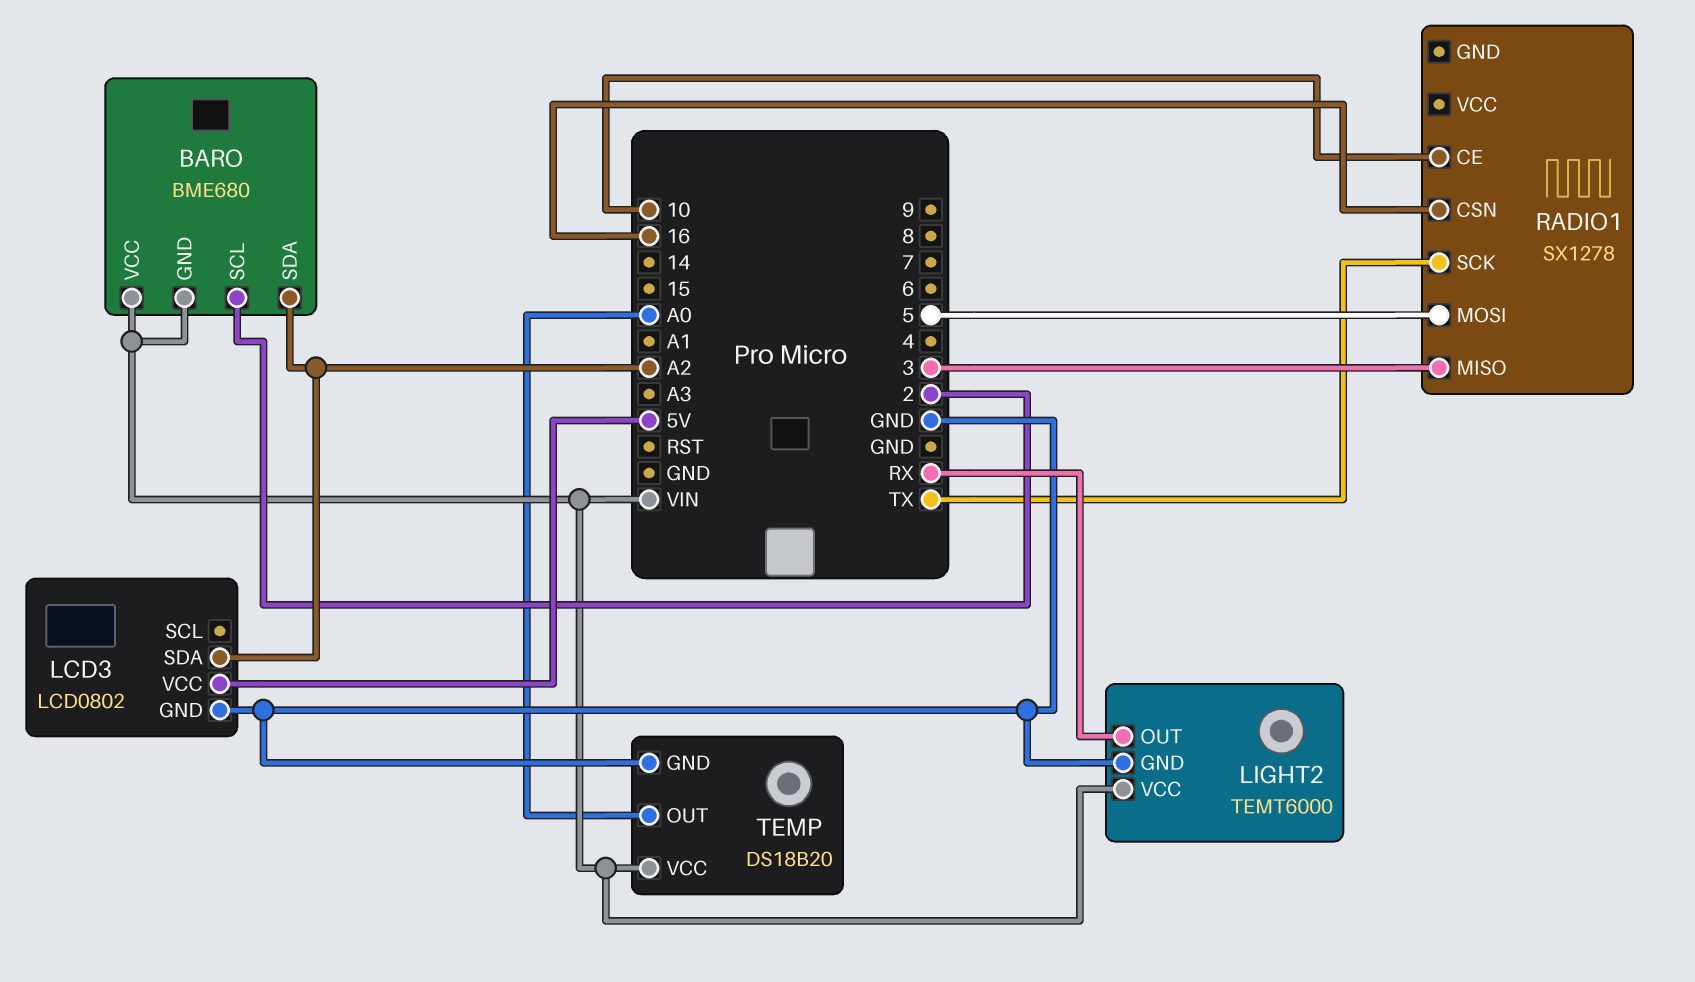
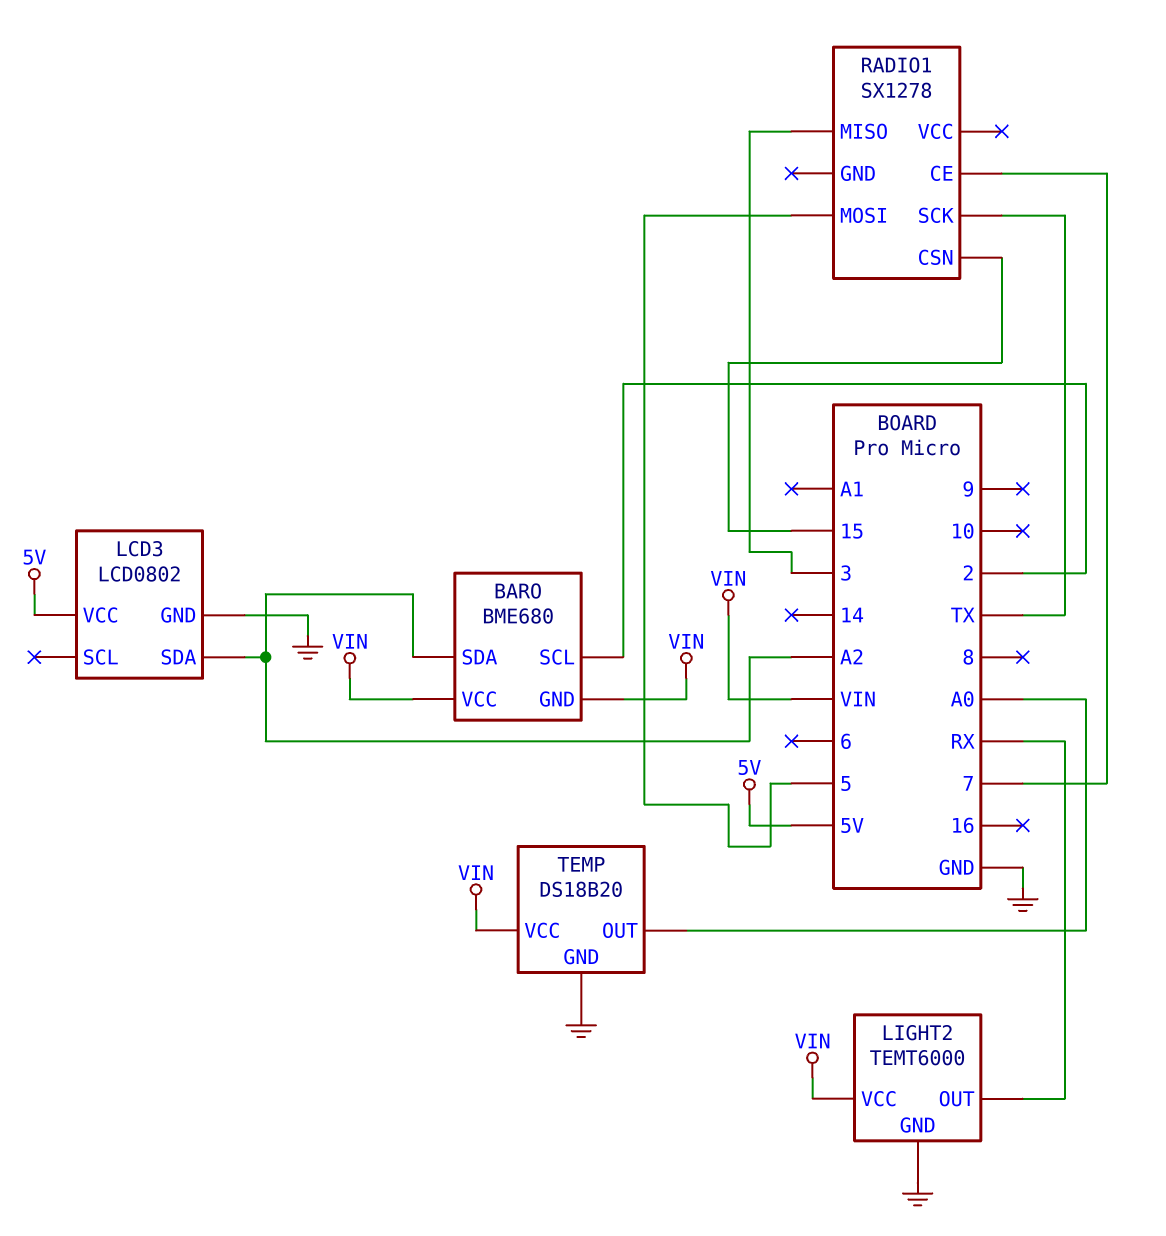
RADIO1 pin CE: 10 -> 7
RADIO1 pin CSN: 16 -> 15

